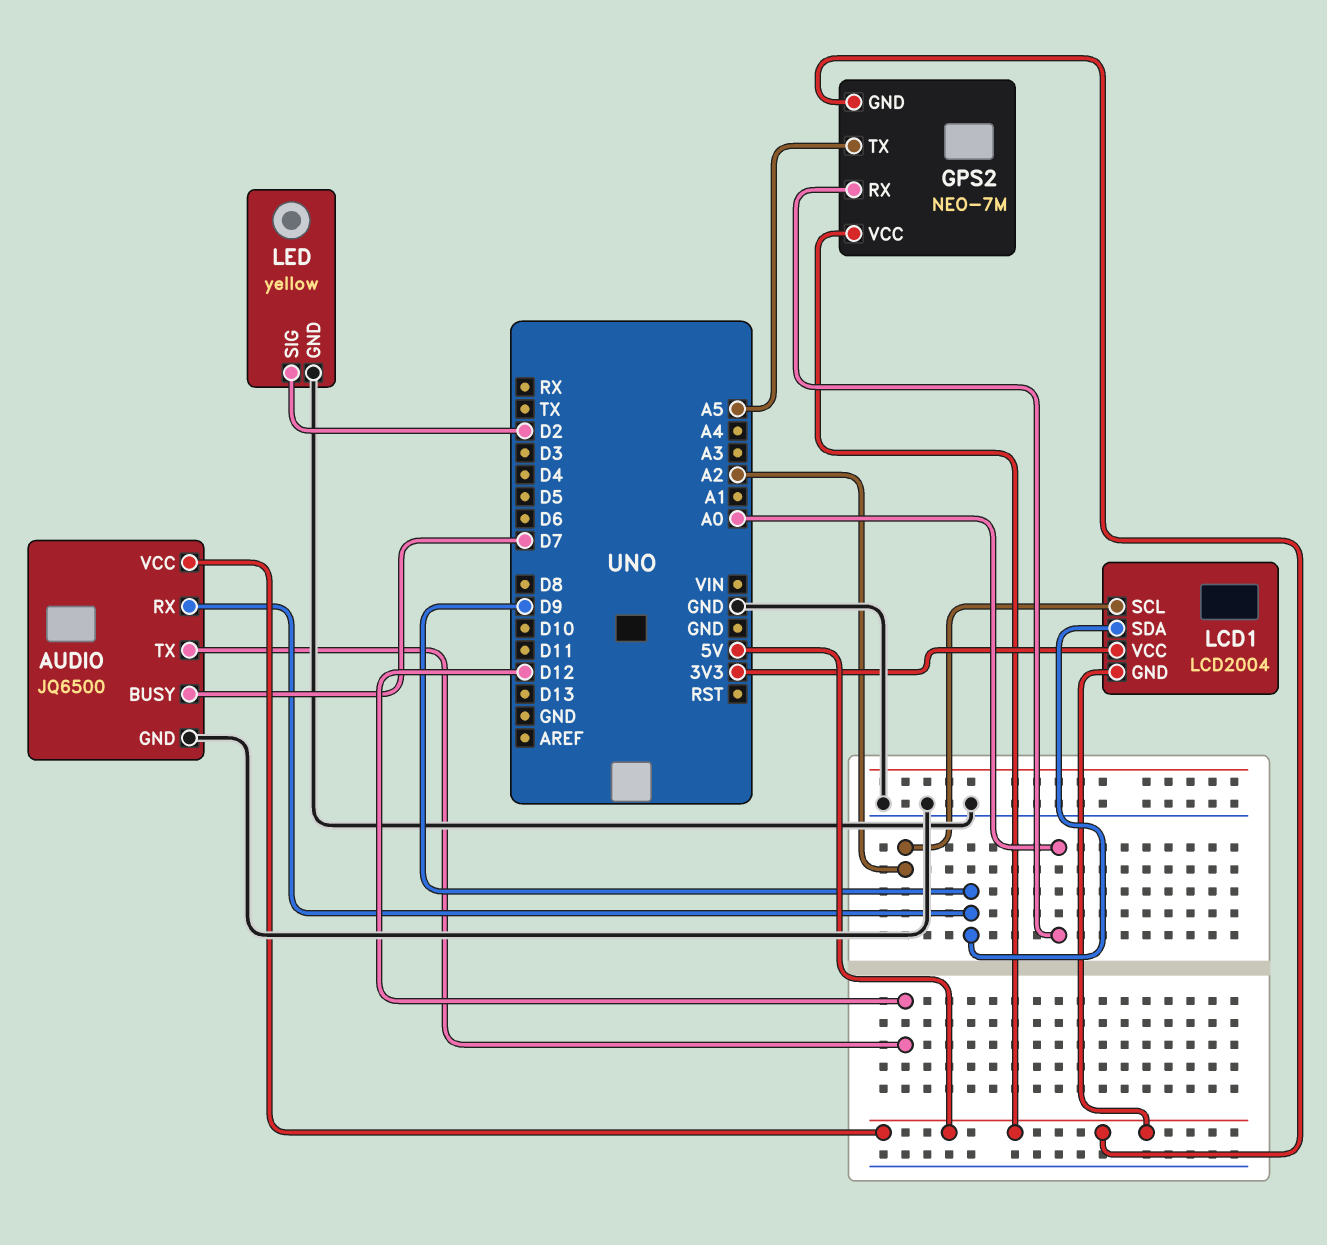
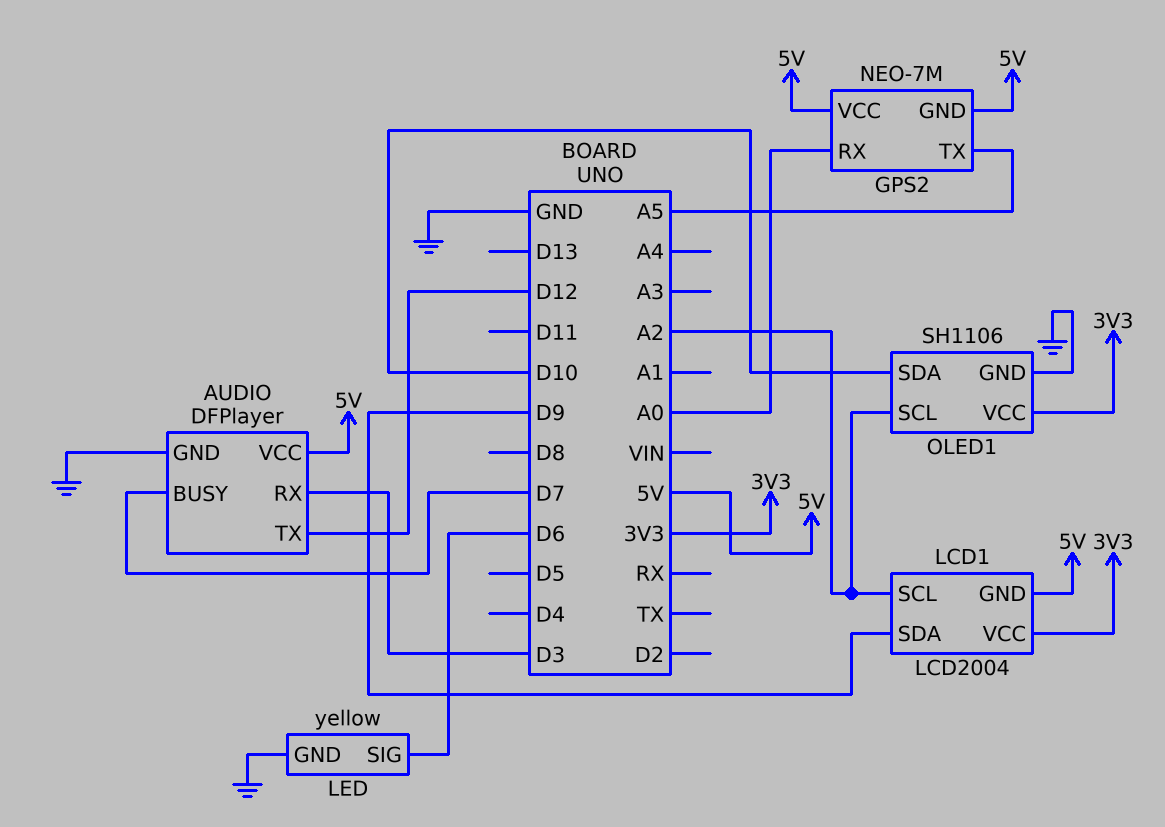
AUDIO: JQ6500 -> DFPlayer
AUDIO pin RX: D9 -> D3
LED pin SIG: D2 -> D6
OLED1: none -> SH1106
OLED1 pin GND: none -> GND
OLED1 pin SCL: none -> A2
OLED1 pin SDA: none -> D10
OLED1 pin VCC: none -> 3V3

